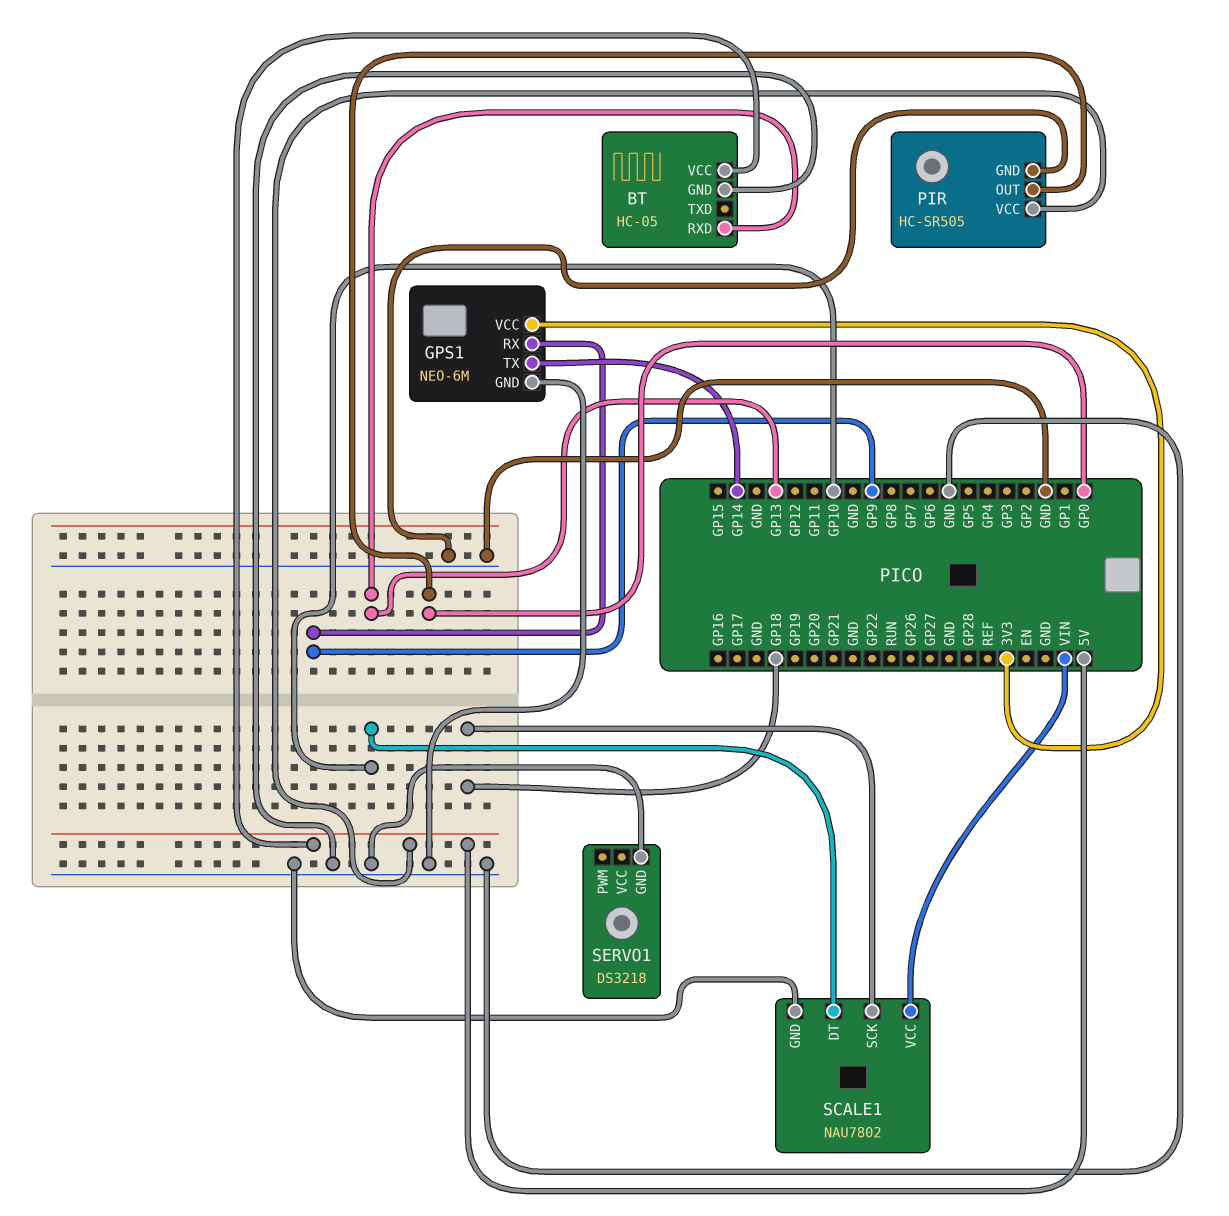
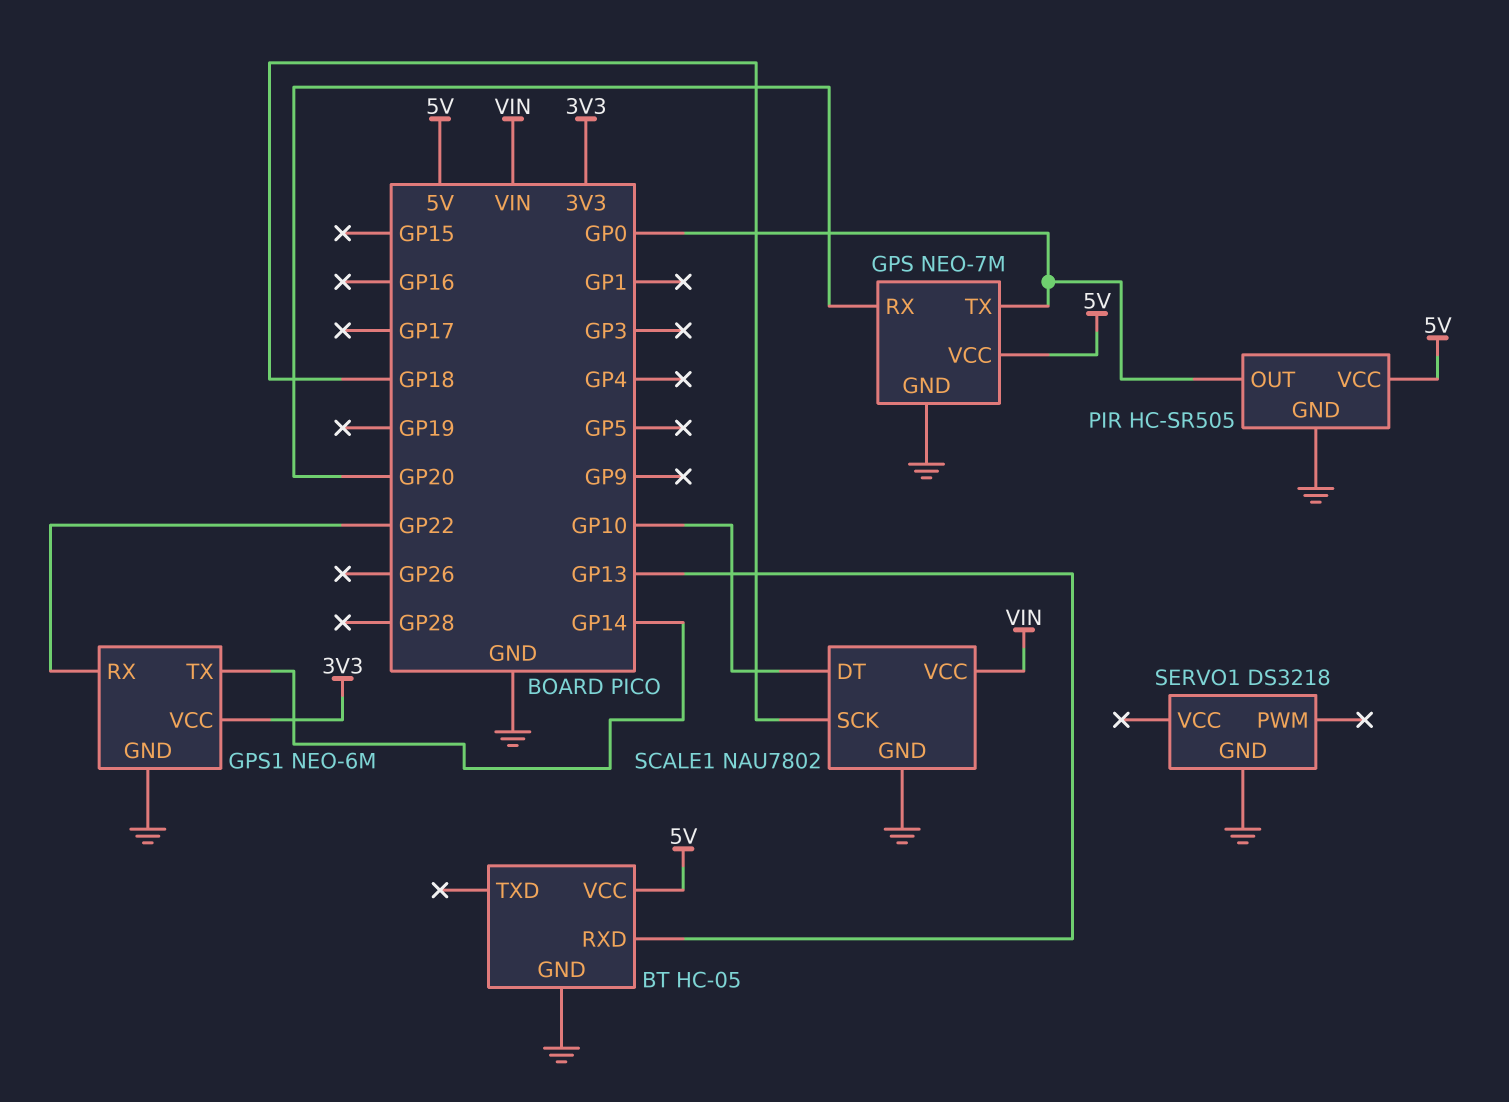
GPS: none -> NEO-7M
GPS pin GND: none -> GND
GPS pin RX: none -> GP20
GPS pin TX: none -> GP0
GPS pin VCC: none -> 5V
GPS1 pin RX: GP9 -> GP22

